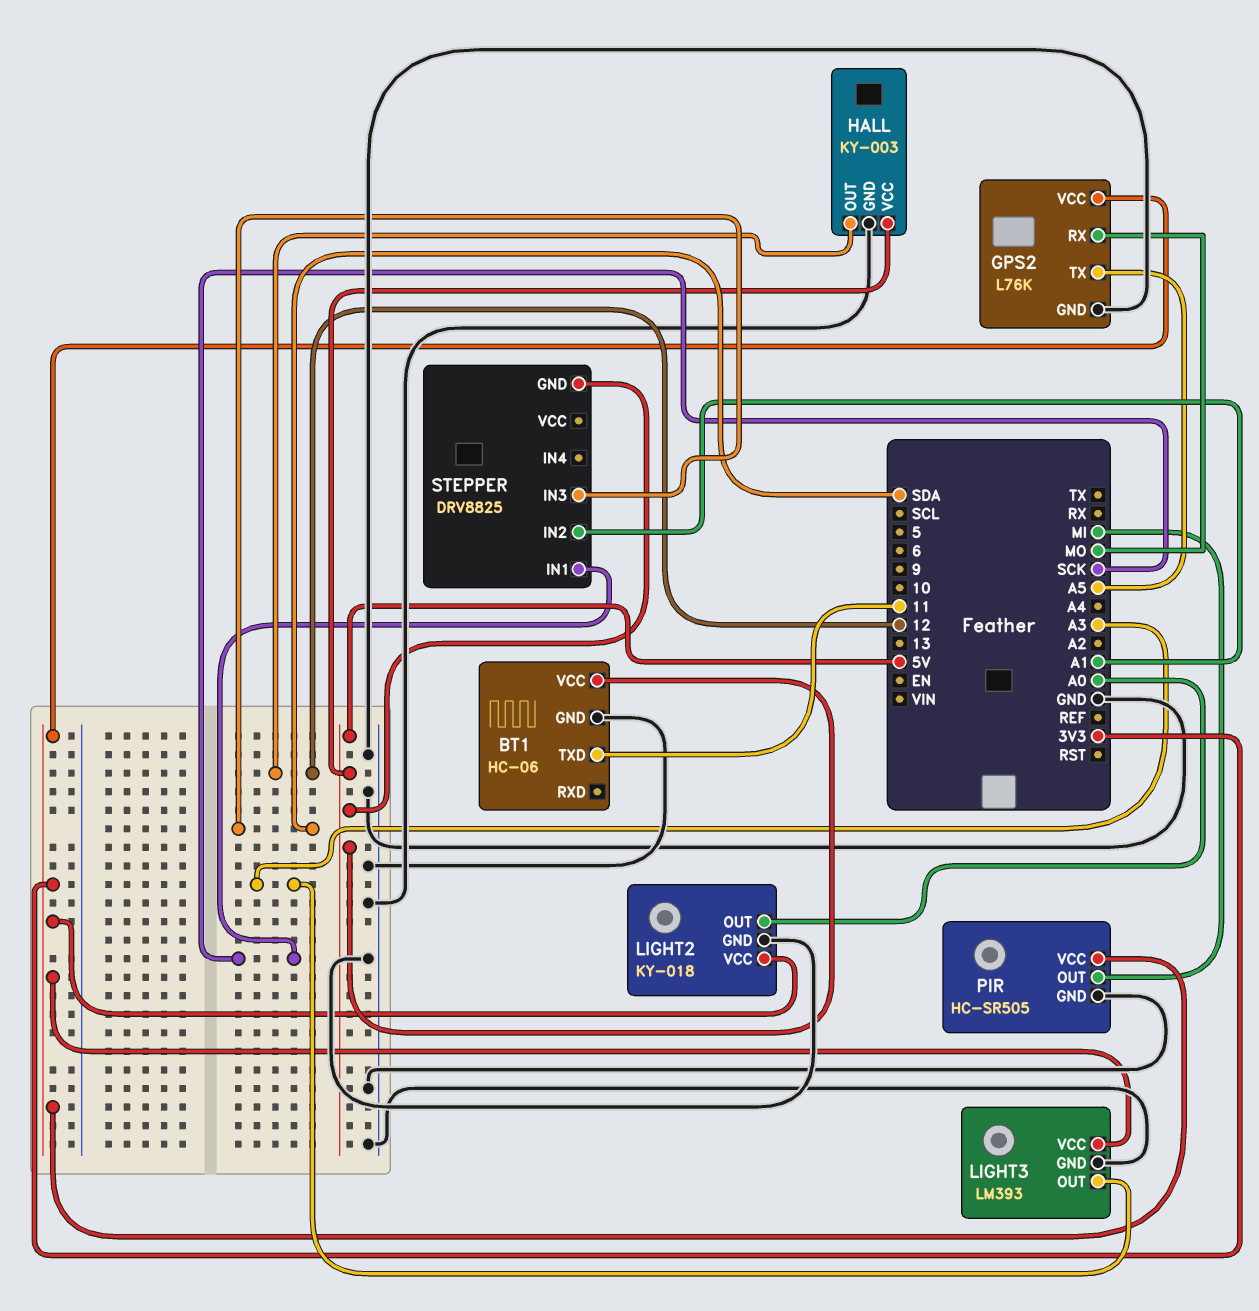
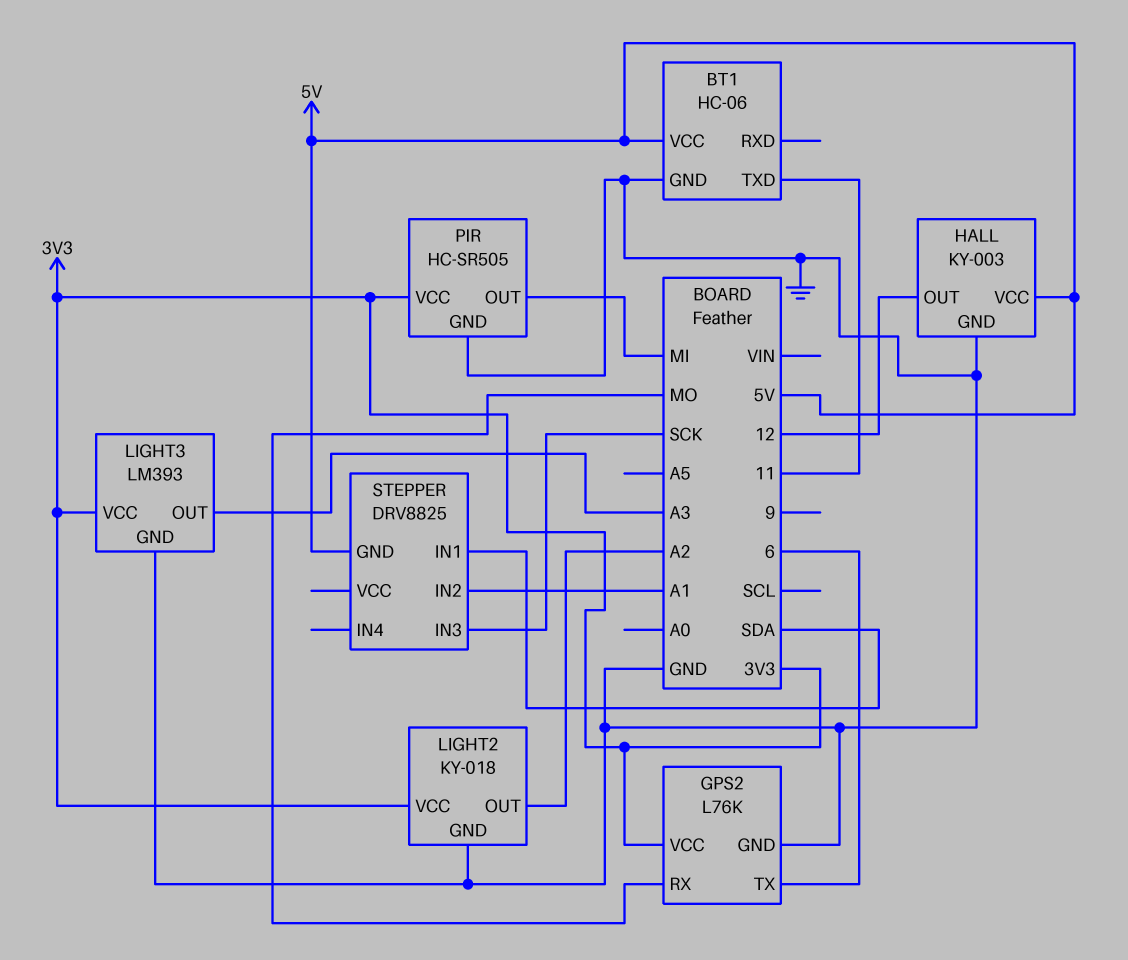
GPS2 pin TX: A5 -> 6
LIGHT2 pin OUT: A0 -> A2
STEPPER pin IN1: SCK -> SDA
STEPPER pin IN3: SDA -> SCK

